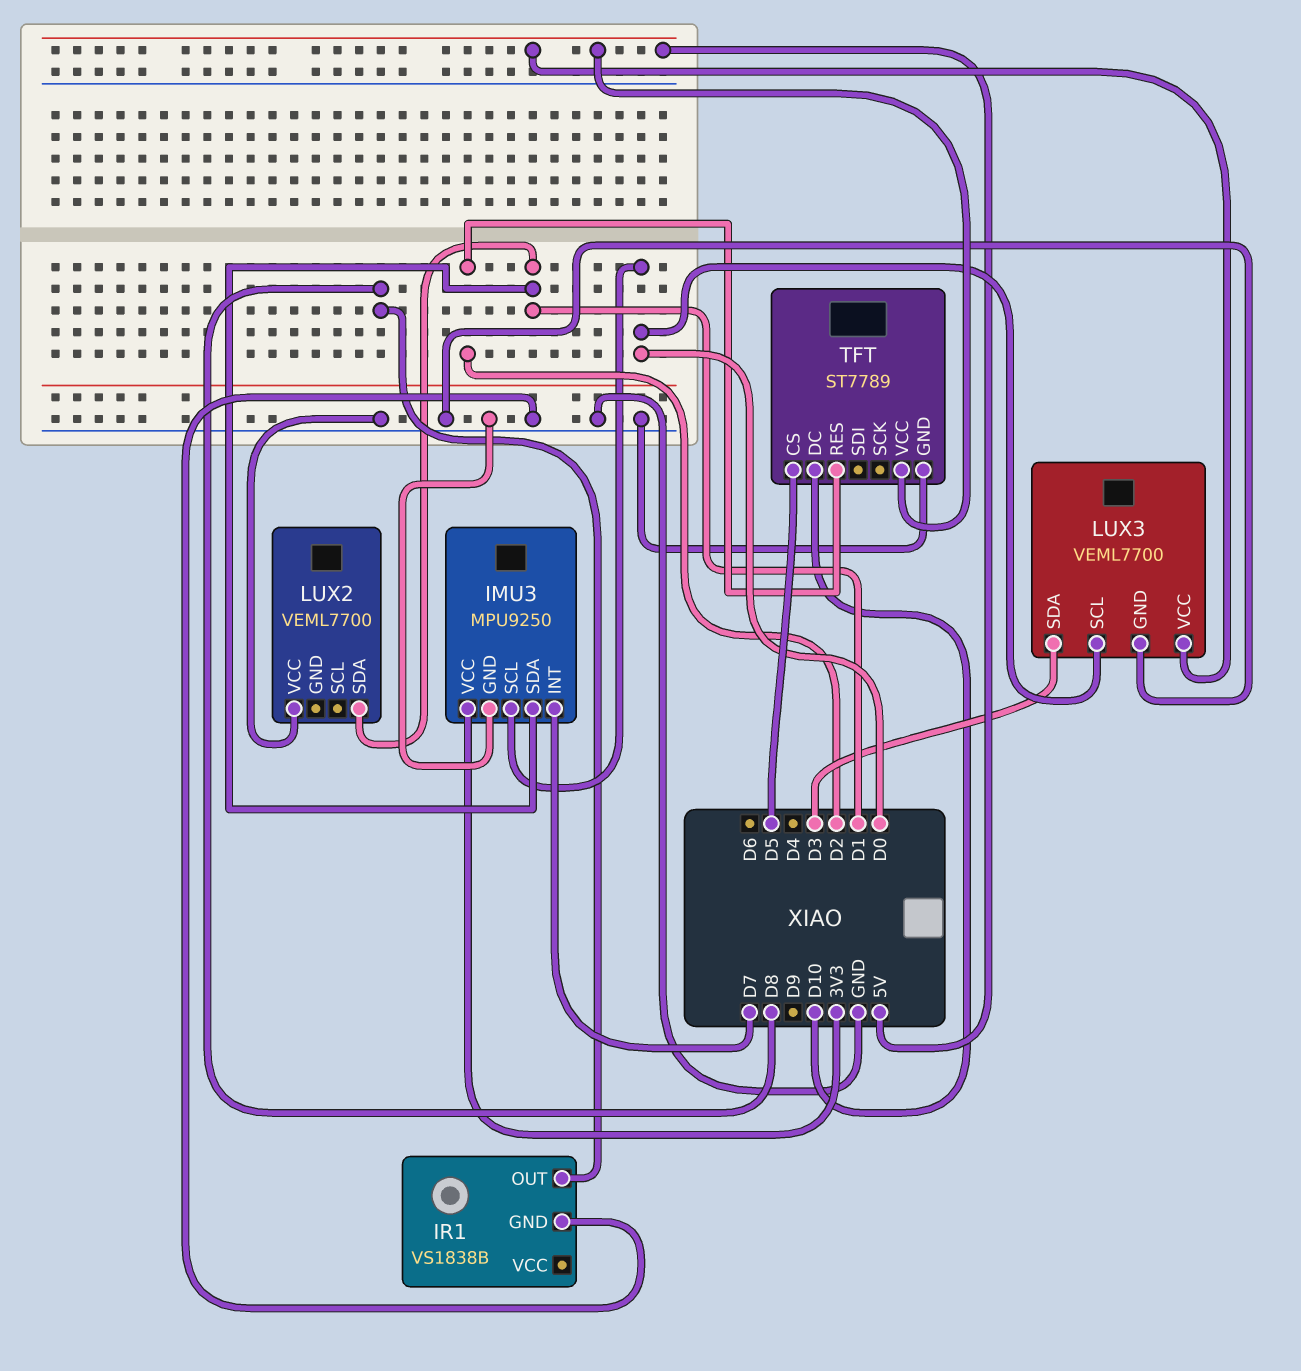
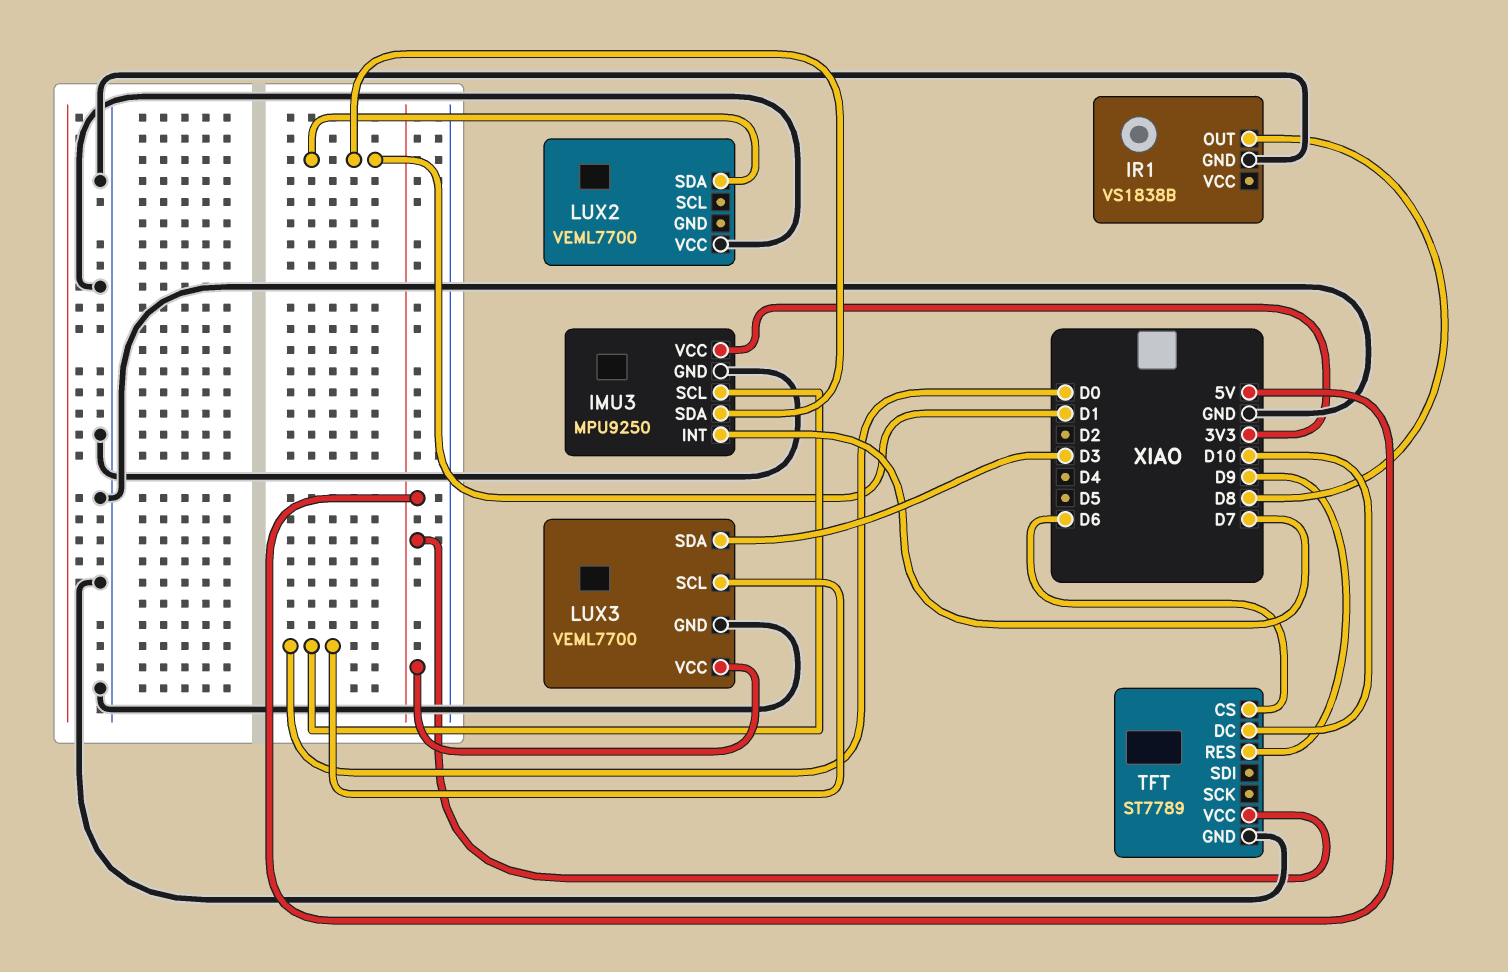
TFT pin CS: D5 -> D6
TFT pin RES: D2 -> D9

